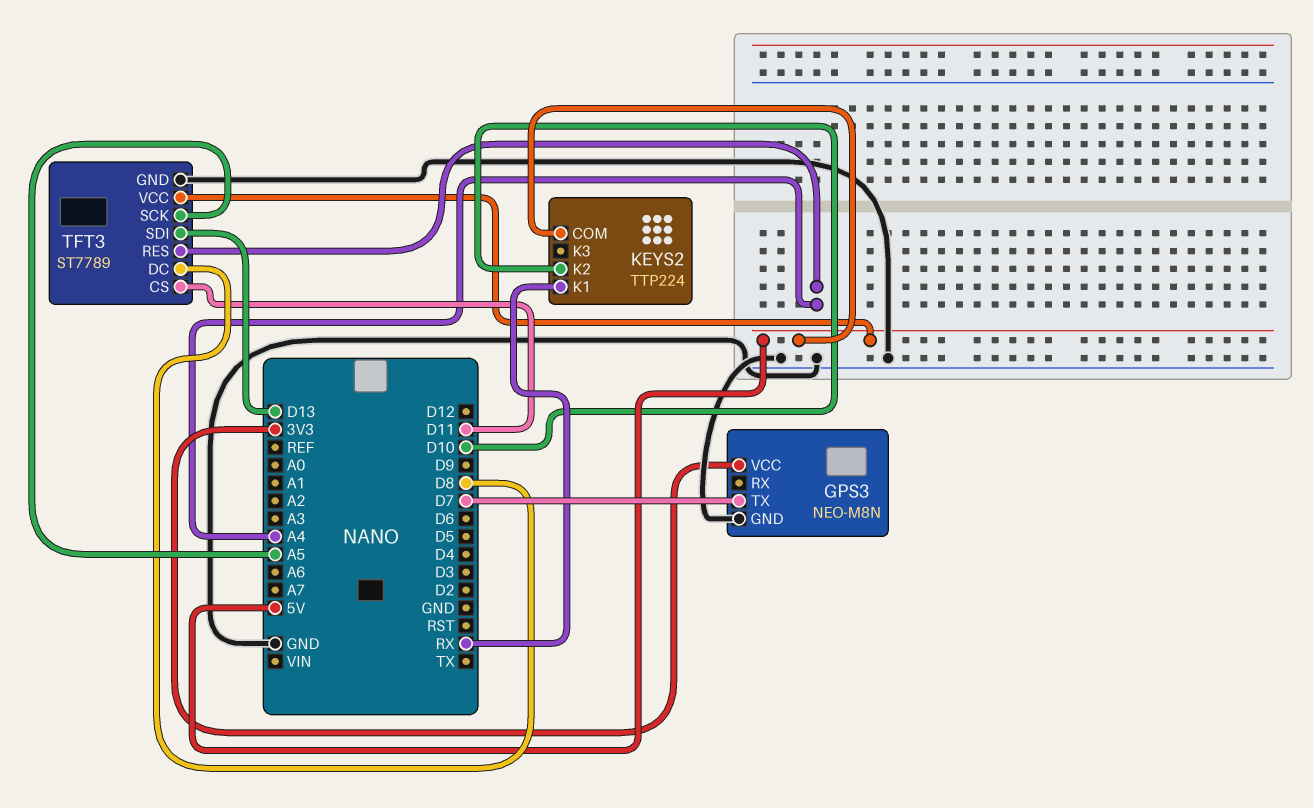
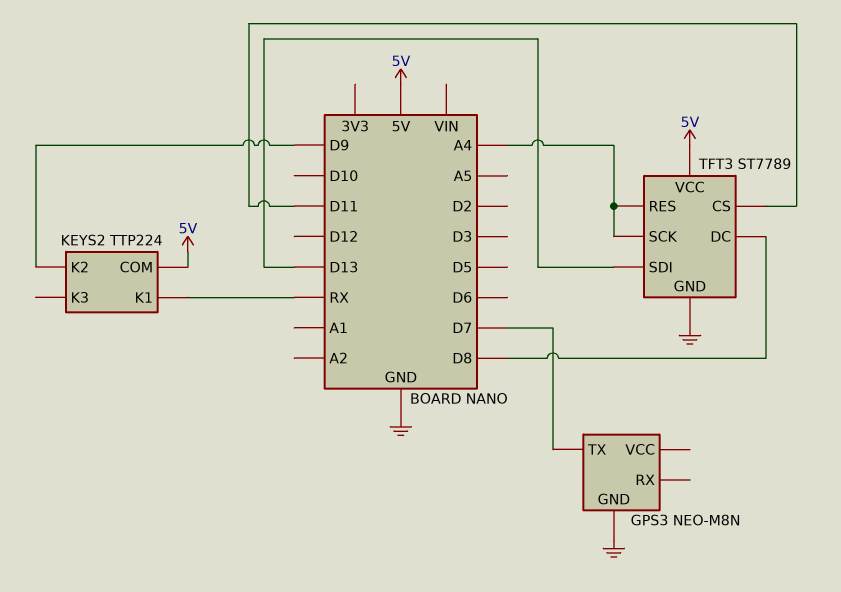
GPS3 pin VCC: 3V3 -> none
KEYS2 pin K2: D10 -> D9
TFT3 pin SCK: A5 -> A4

